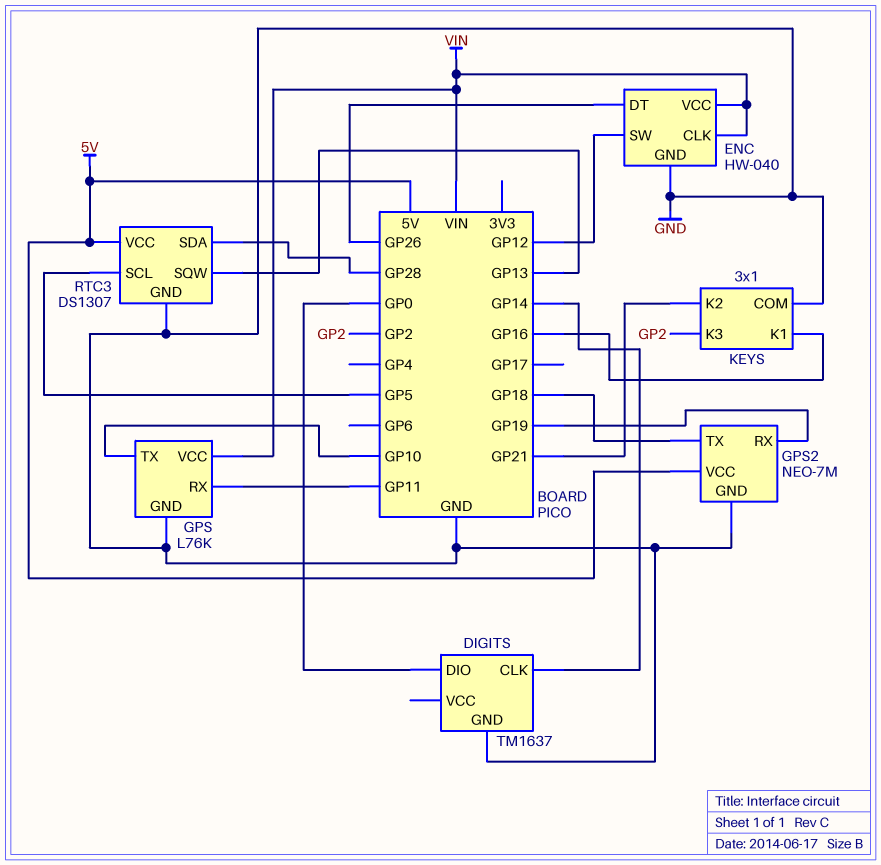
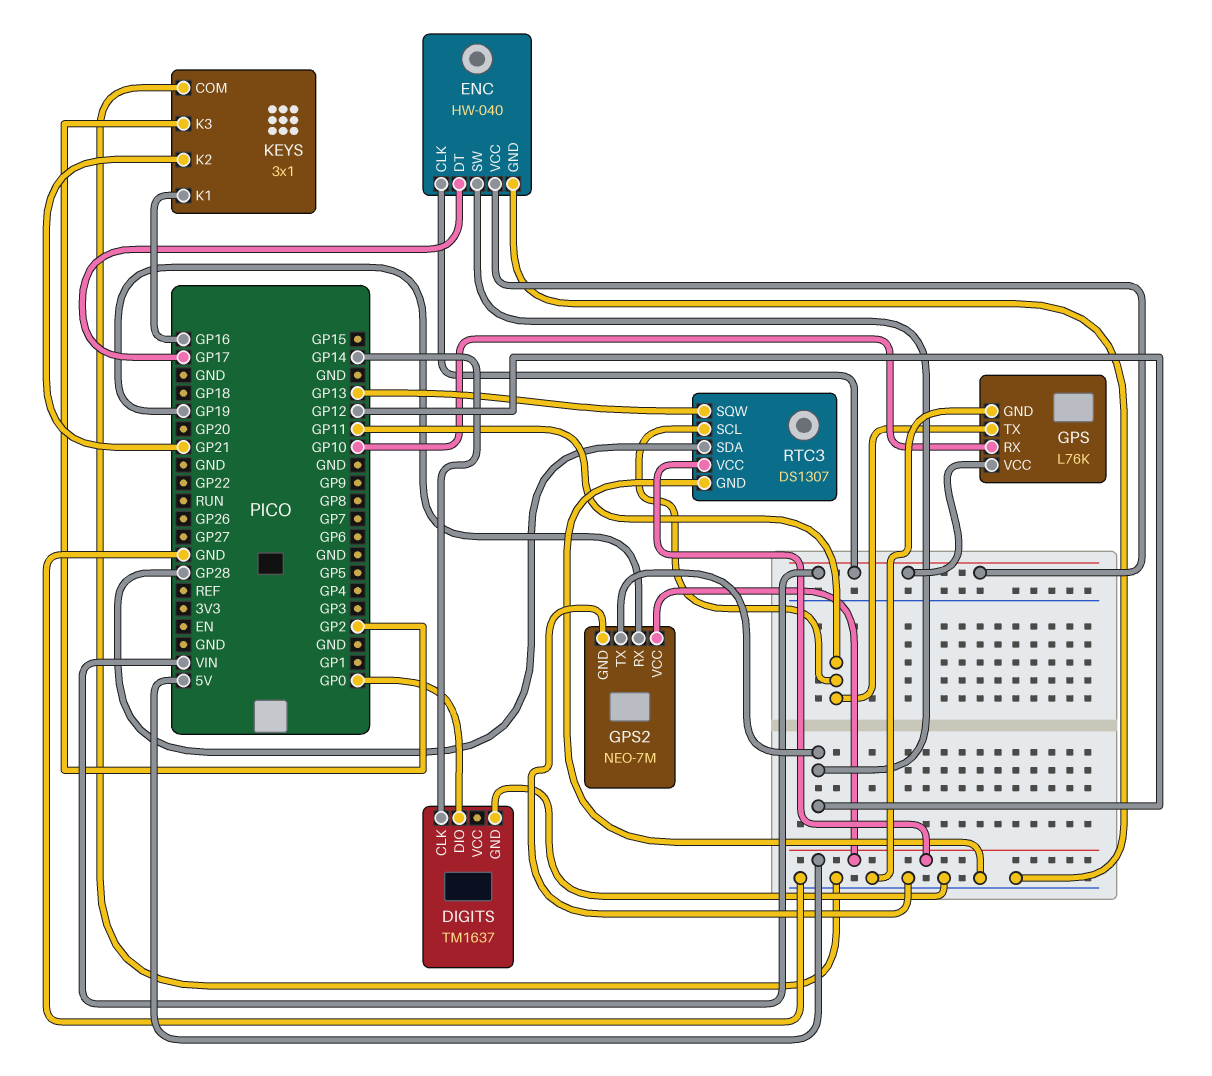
ENC pin DT: GP26 -> GP17
GPS pin RX: GP11 -> GP10
GPS pin TX: GP10 -> GP11
GPS2 pin TX: GP18 -> GP12
RTC3 pin SCL: GP5 -> GP11

